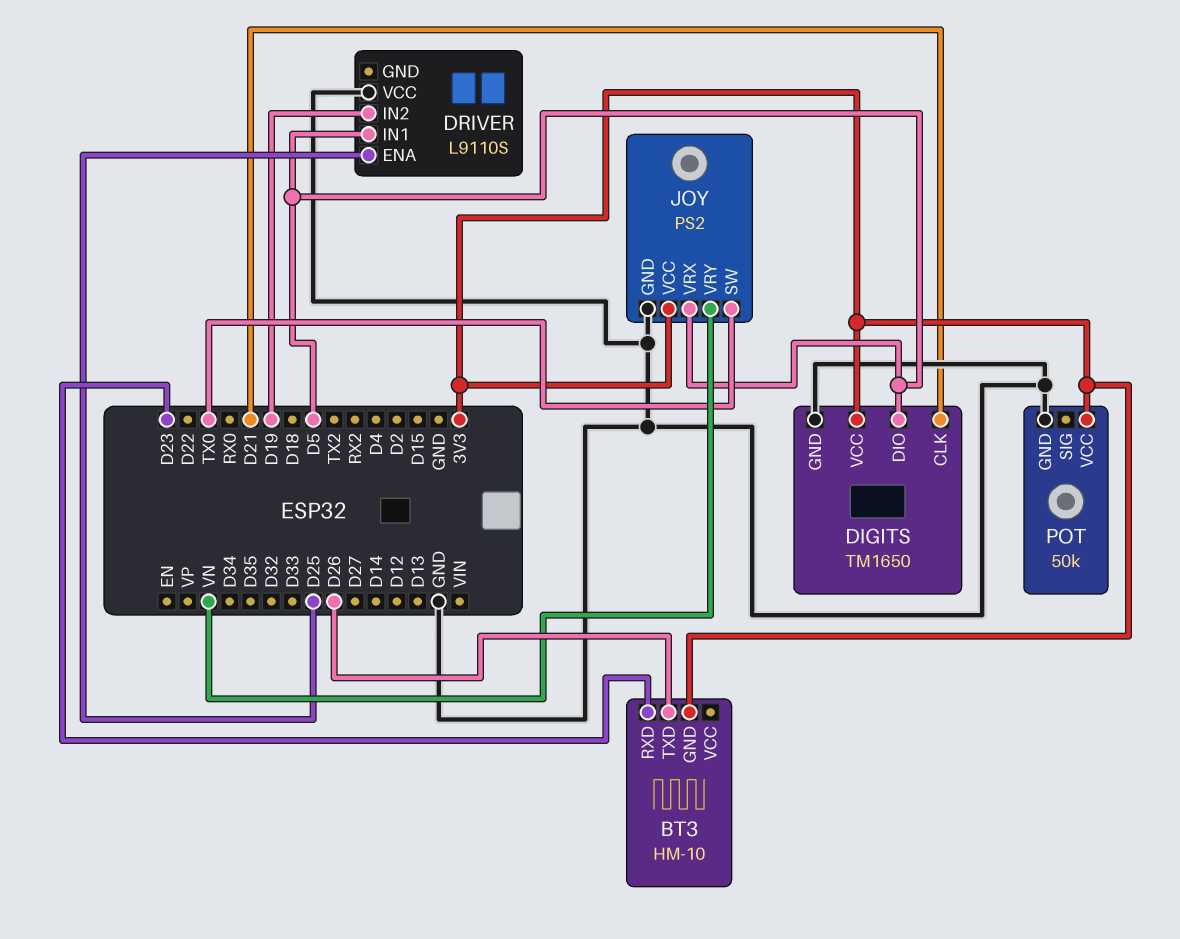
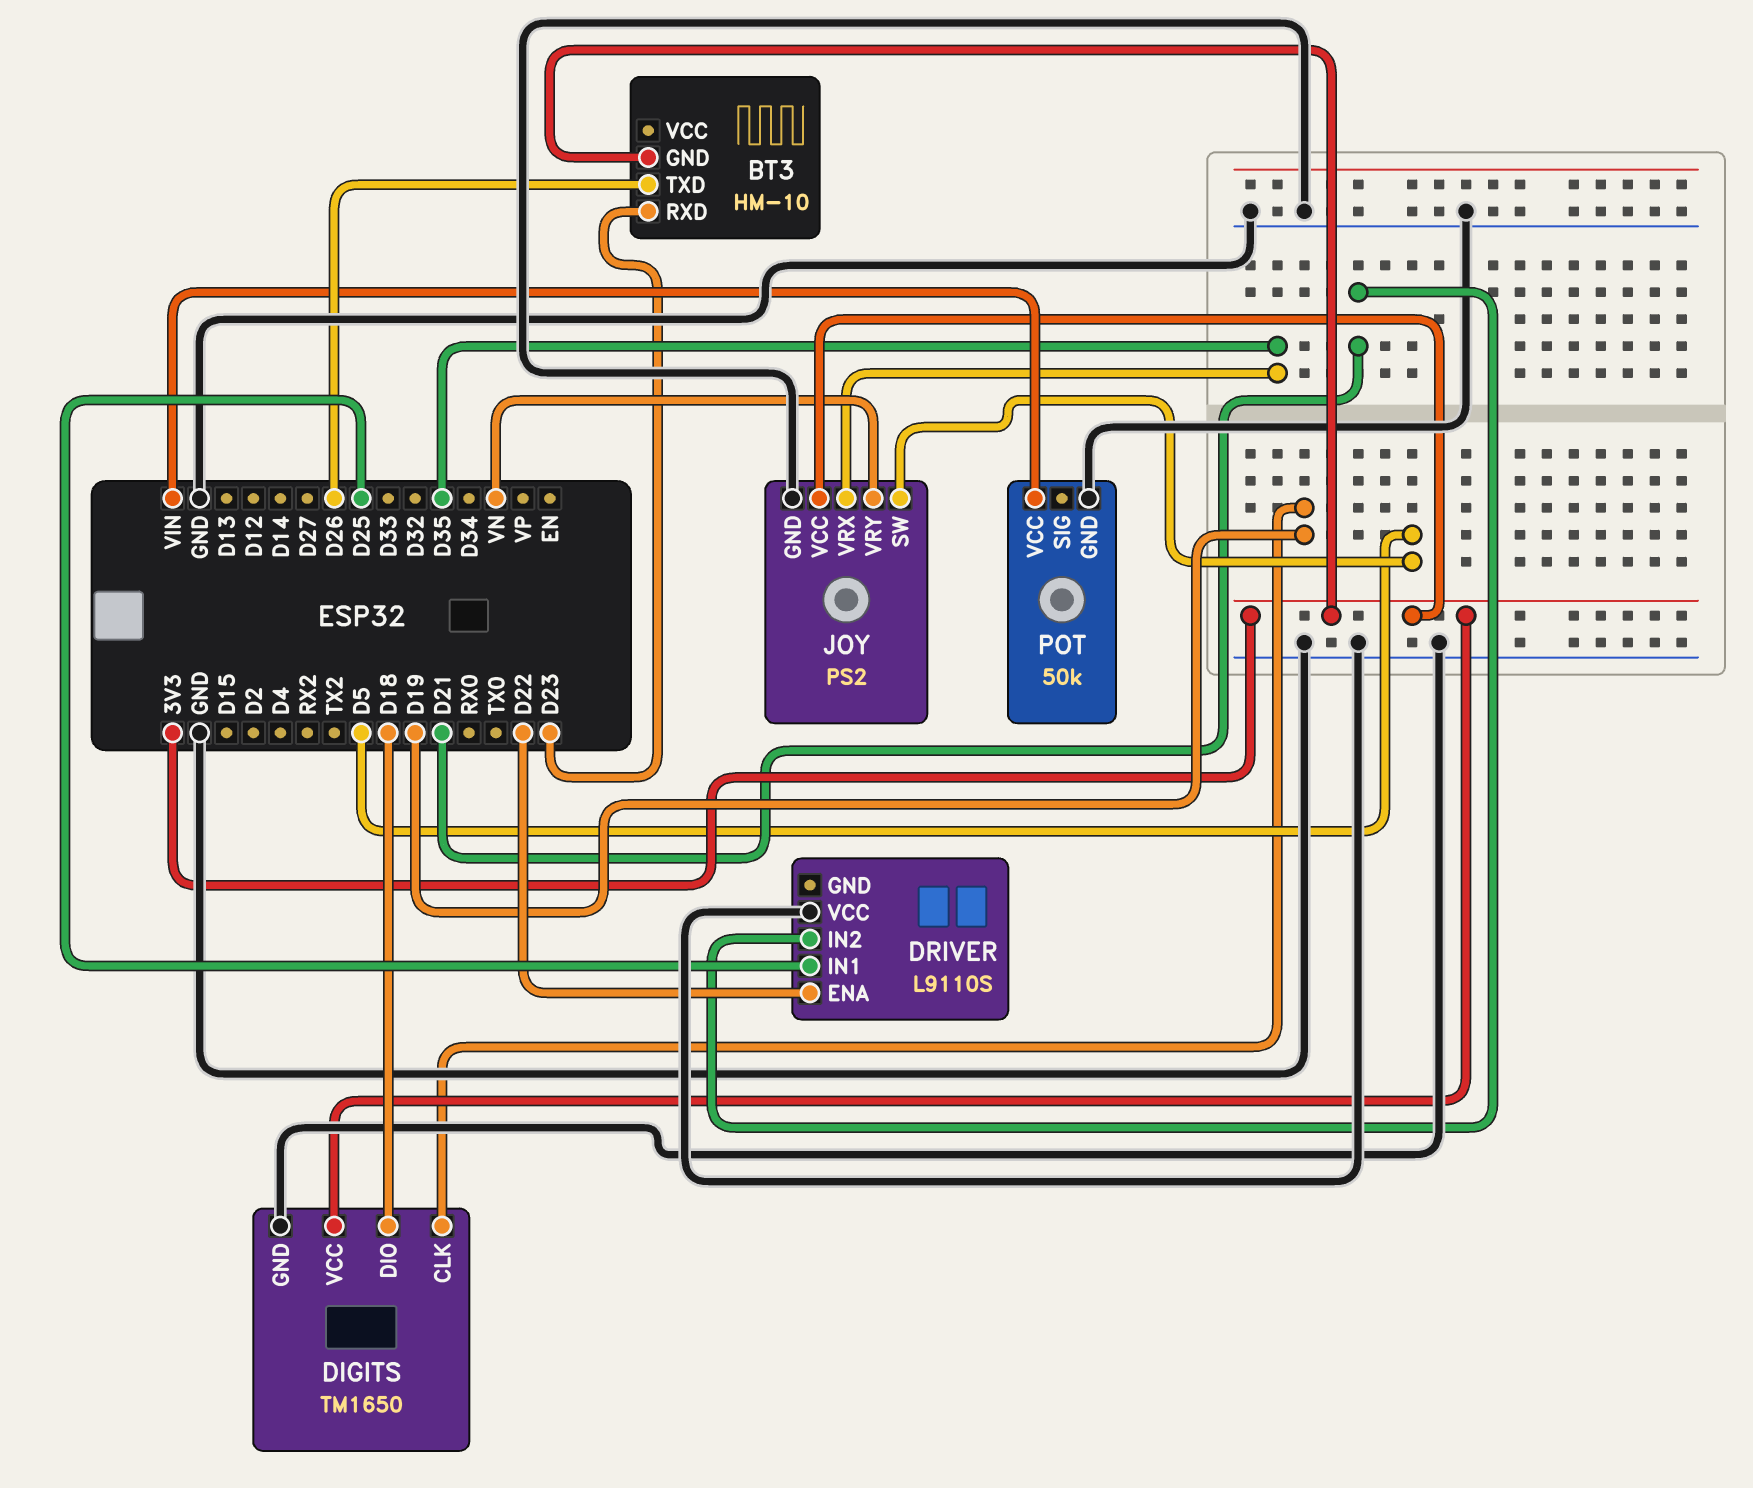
DIGITS pin CLK: D21 -> D19
DIGITS pin DIO: D5 -> D18
DRIVER pin ENA: D25 -> D22
DRIVER pin IN1: D5 -> D25
DRIVER pin IN2: D19 -> D21
JOY pin SW: TX0 -> D5
JOY pin VRX: D5 -> D35
POT pin VCC: 3V3 -> VIN

